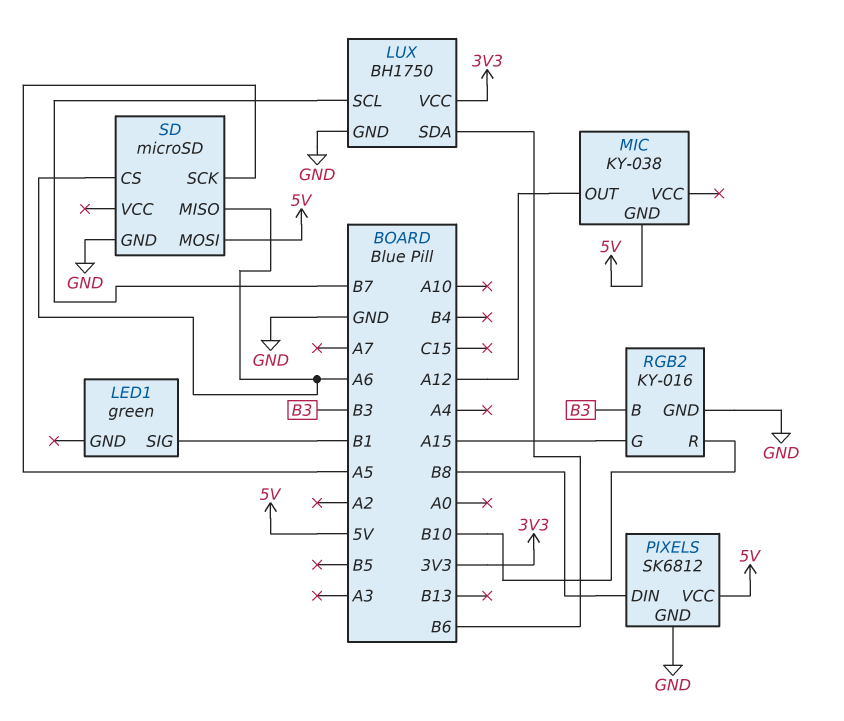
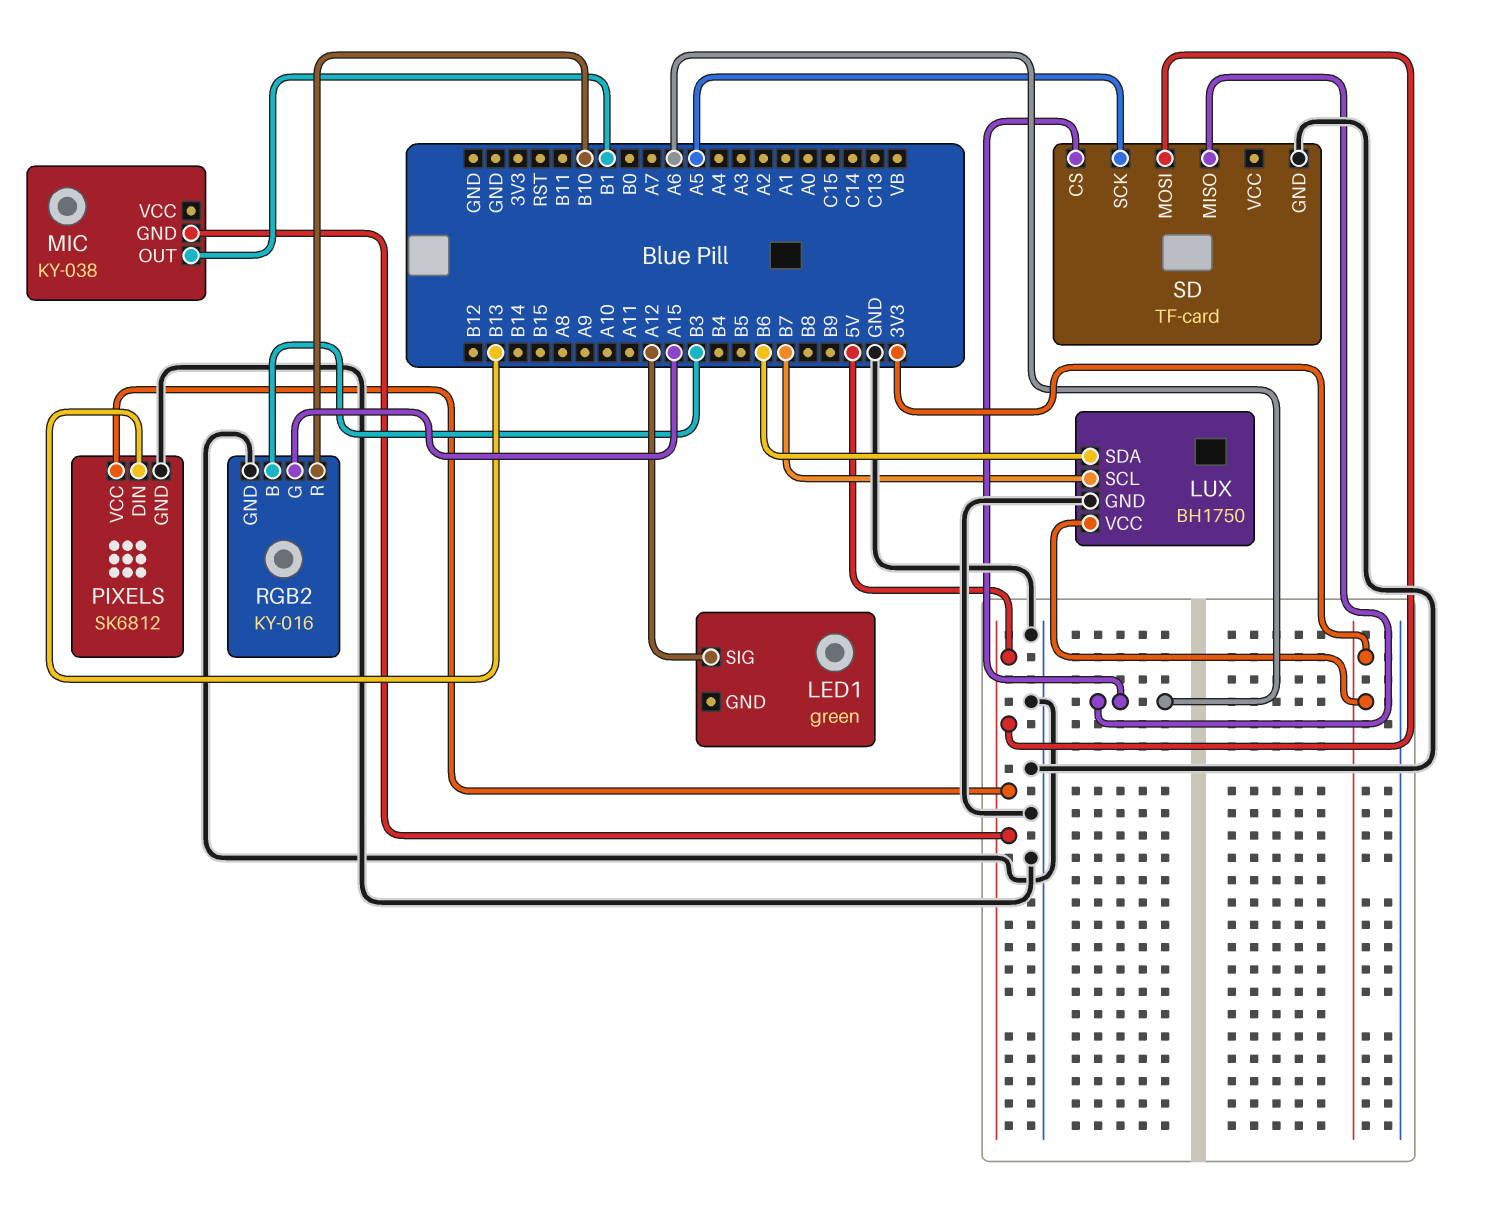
LED1 pin SIG: B1 -> A12
MIC pin OUT: A12 -> B1
PIXELS pin DIN: B8 -> B13
SD: microSD -> TF-card

